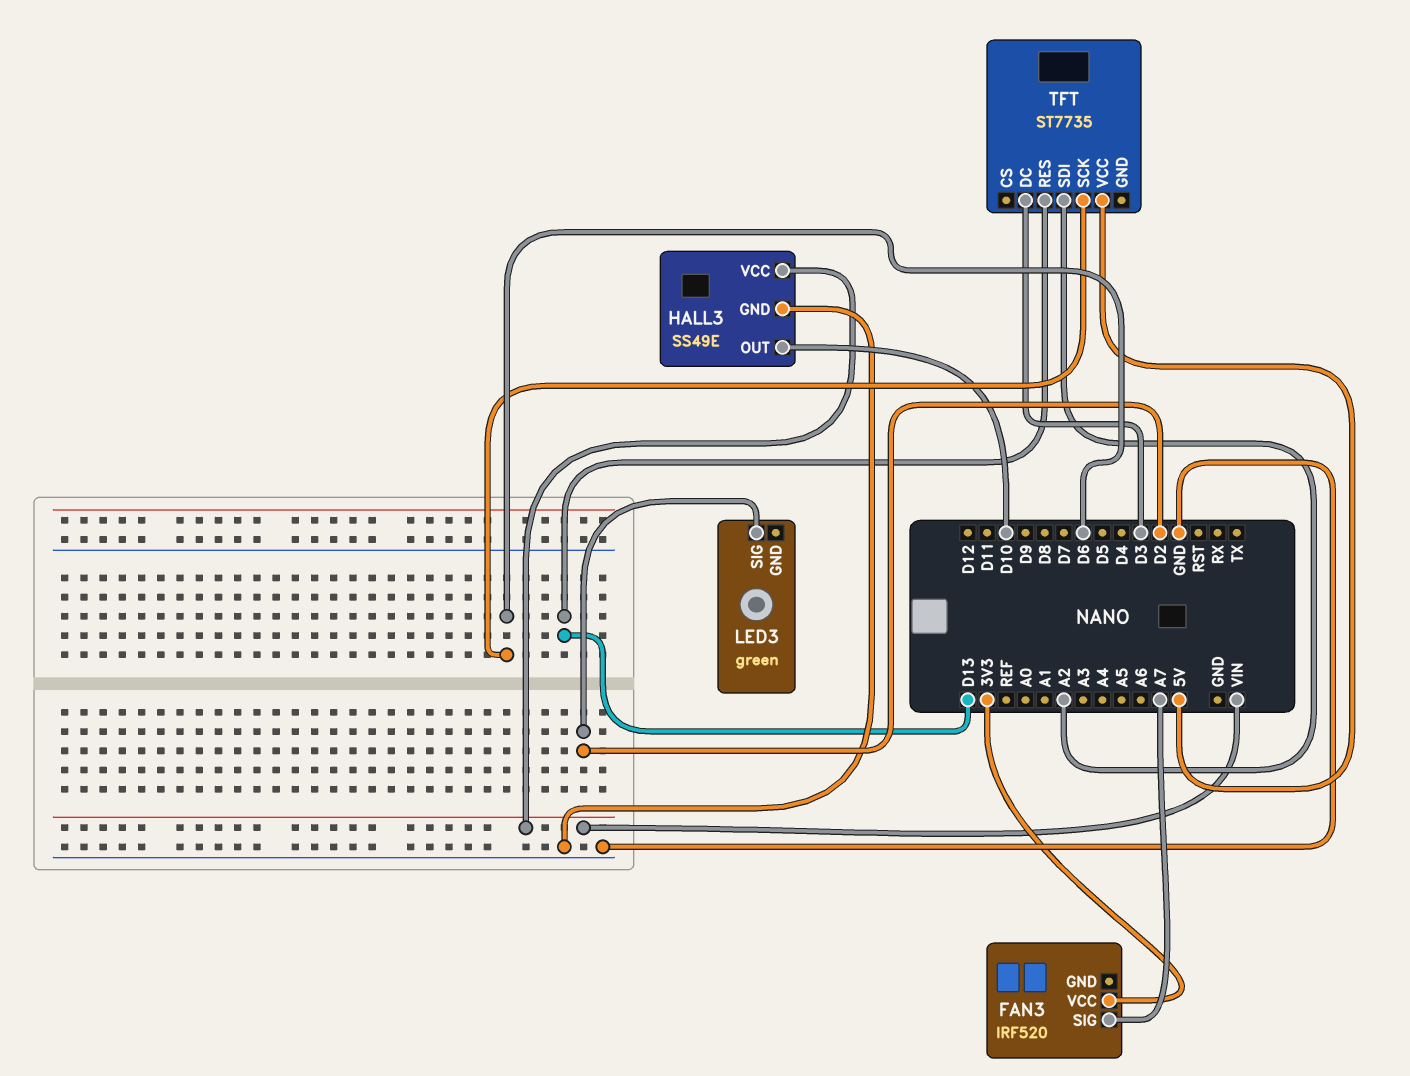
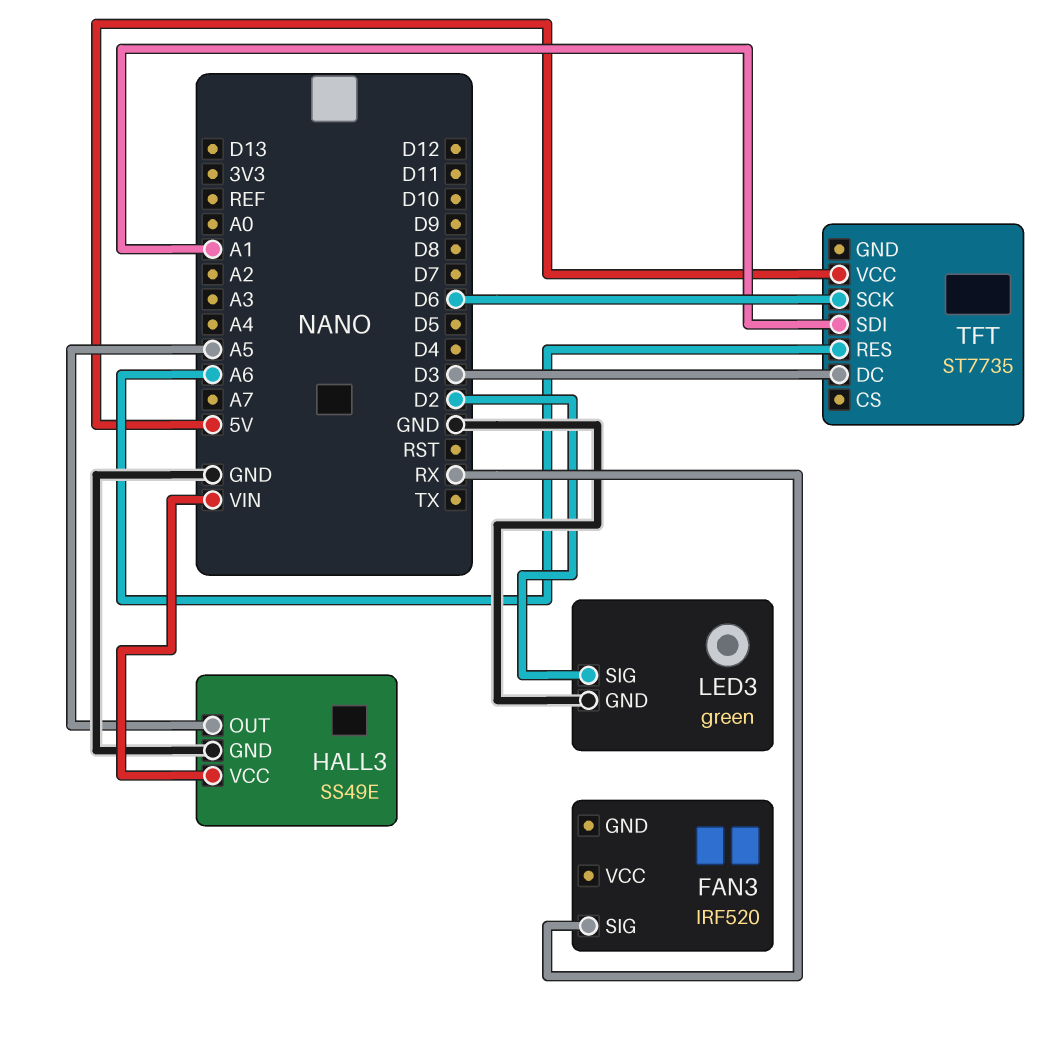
FAN3 pin SIG: A7 -> RX
FAN3 pin VCC: 3V3 -> none
HALL3 pin OUT: D10 -> A5
LED3 pin GND: none -> GND
TFT pin RES: D13 -> A6
TFT pin SDI: A2 -> A1

